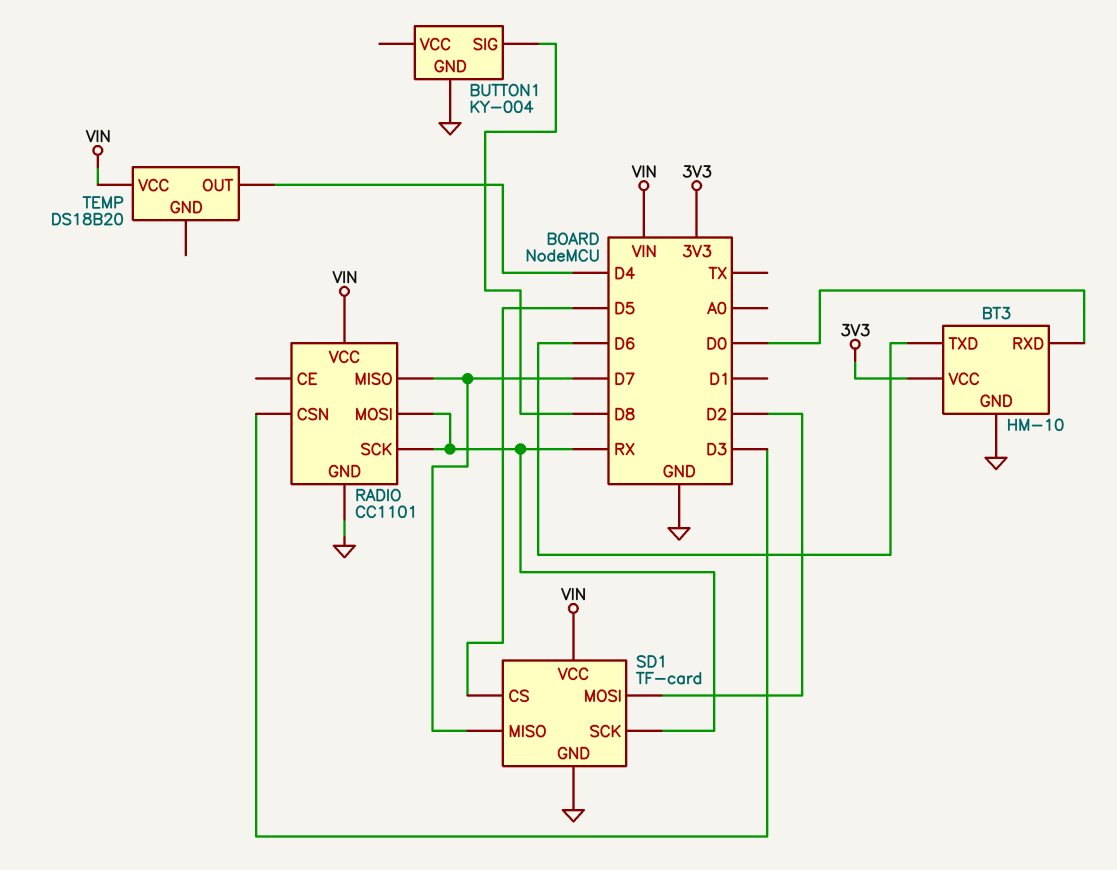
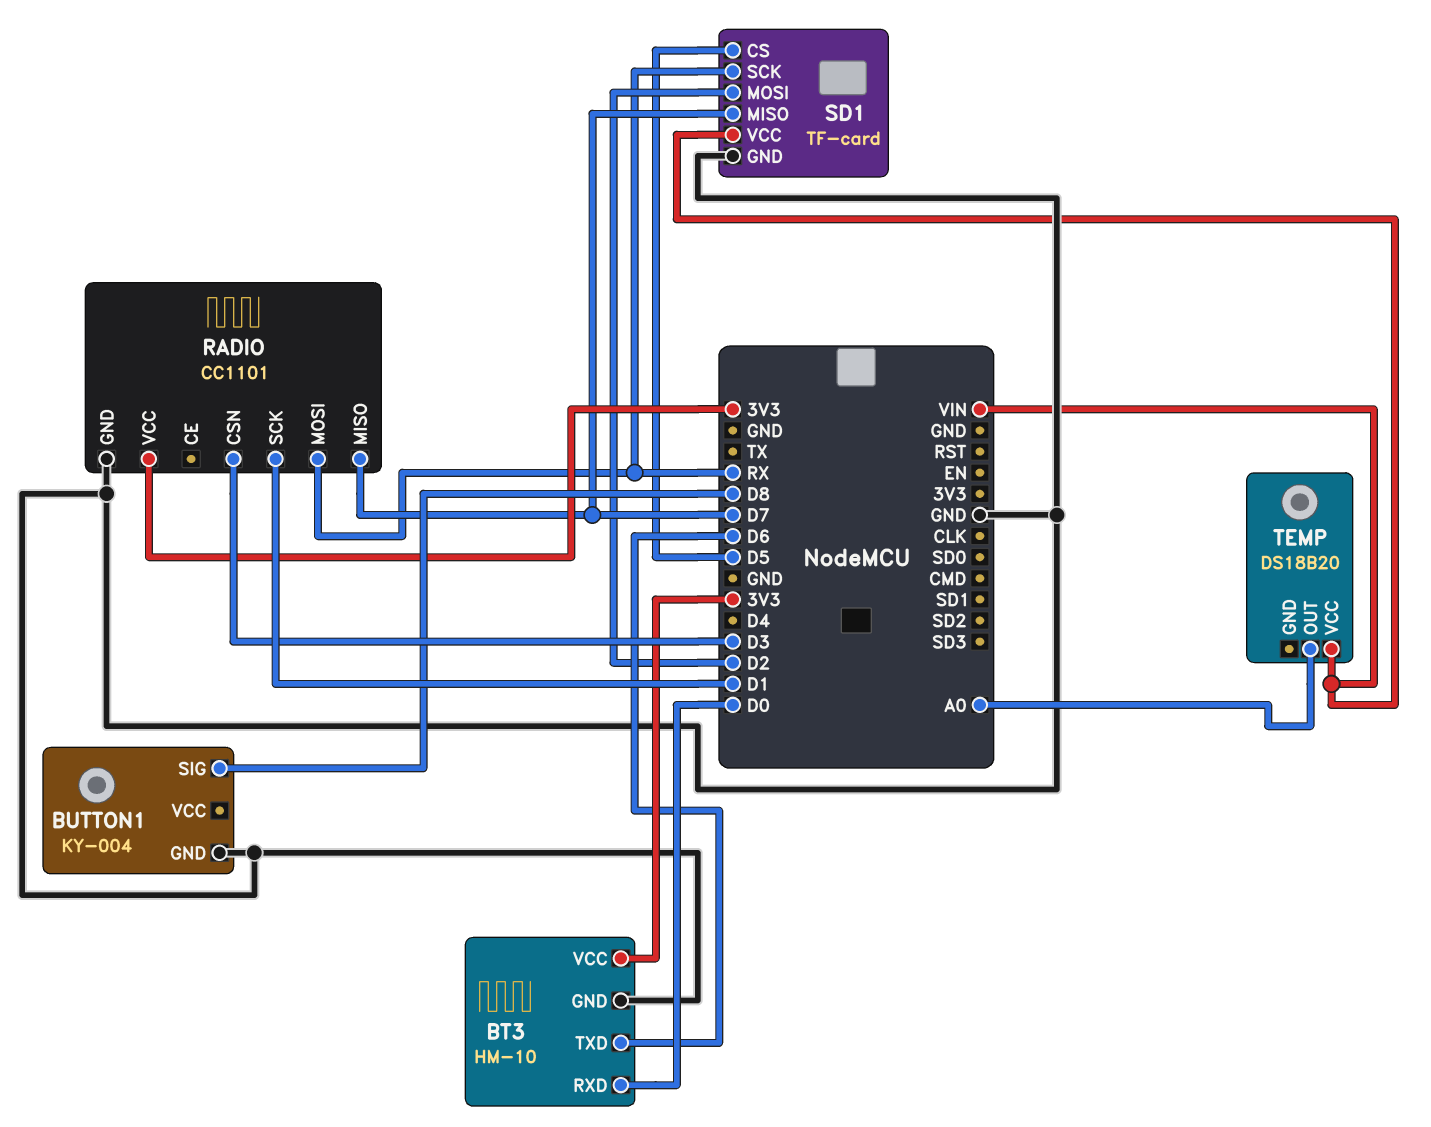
RADIO pin SCK: RX -> D1
RADIO pin VCC: VIN -> 3V3
TEMP pin OUT: D4 -> A0

